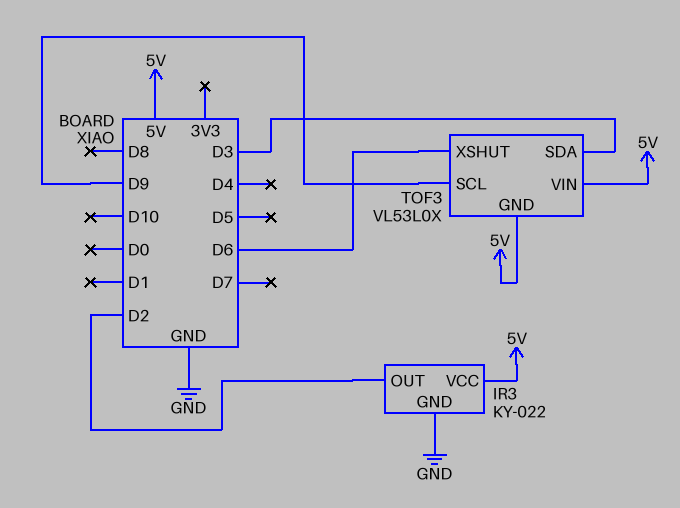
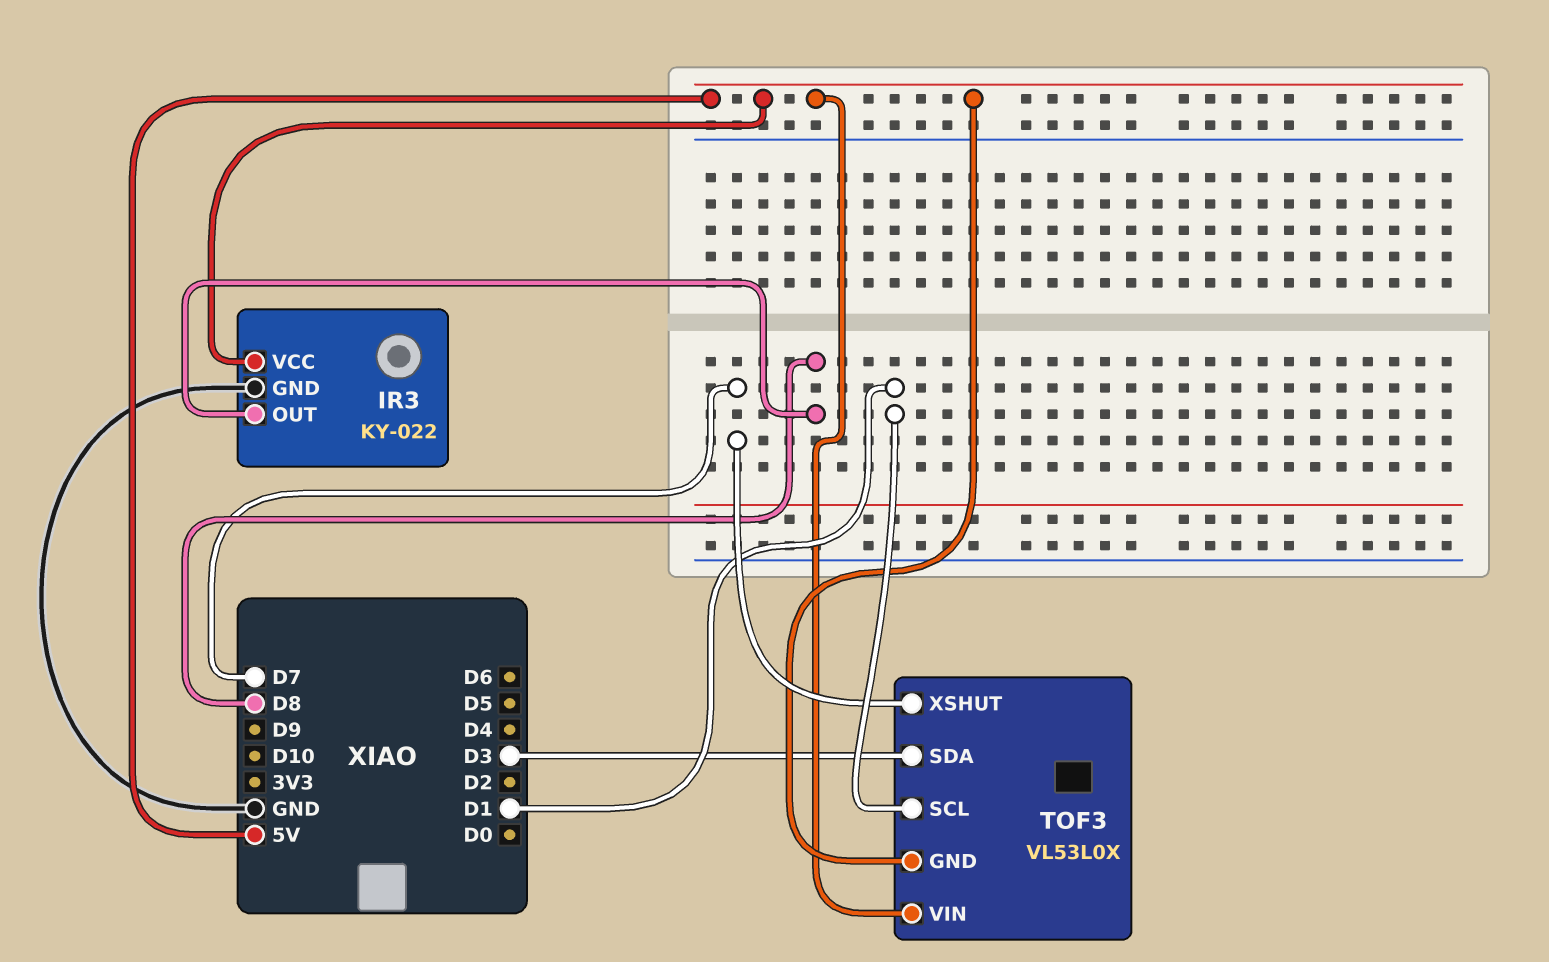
IR3 pin OUT: D2 -> D8
TOF3 pin SCL: D9 -> D1
TOF3 pin XSHUT: D6 -> D7

